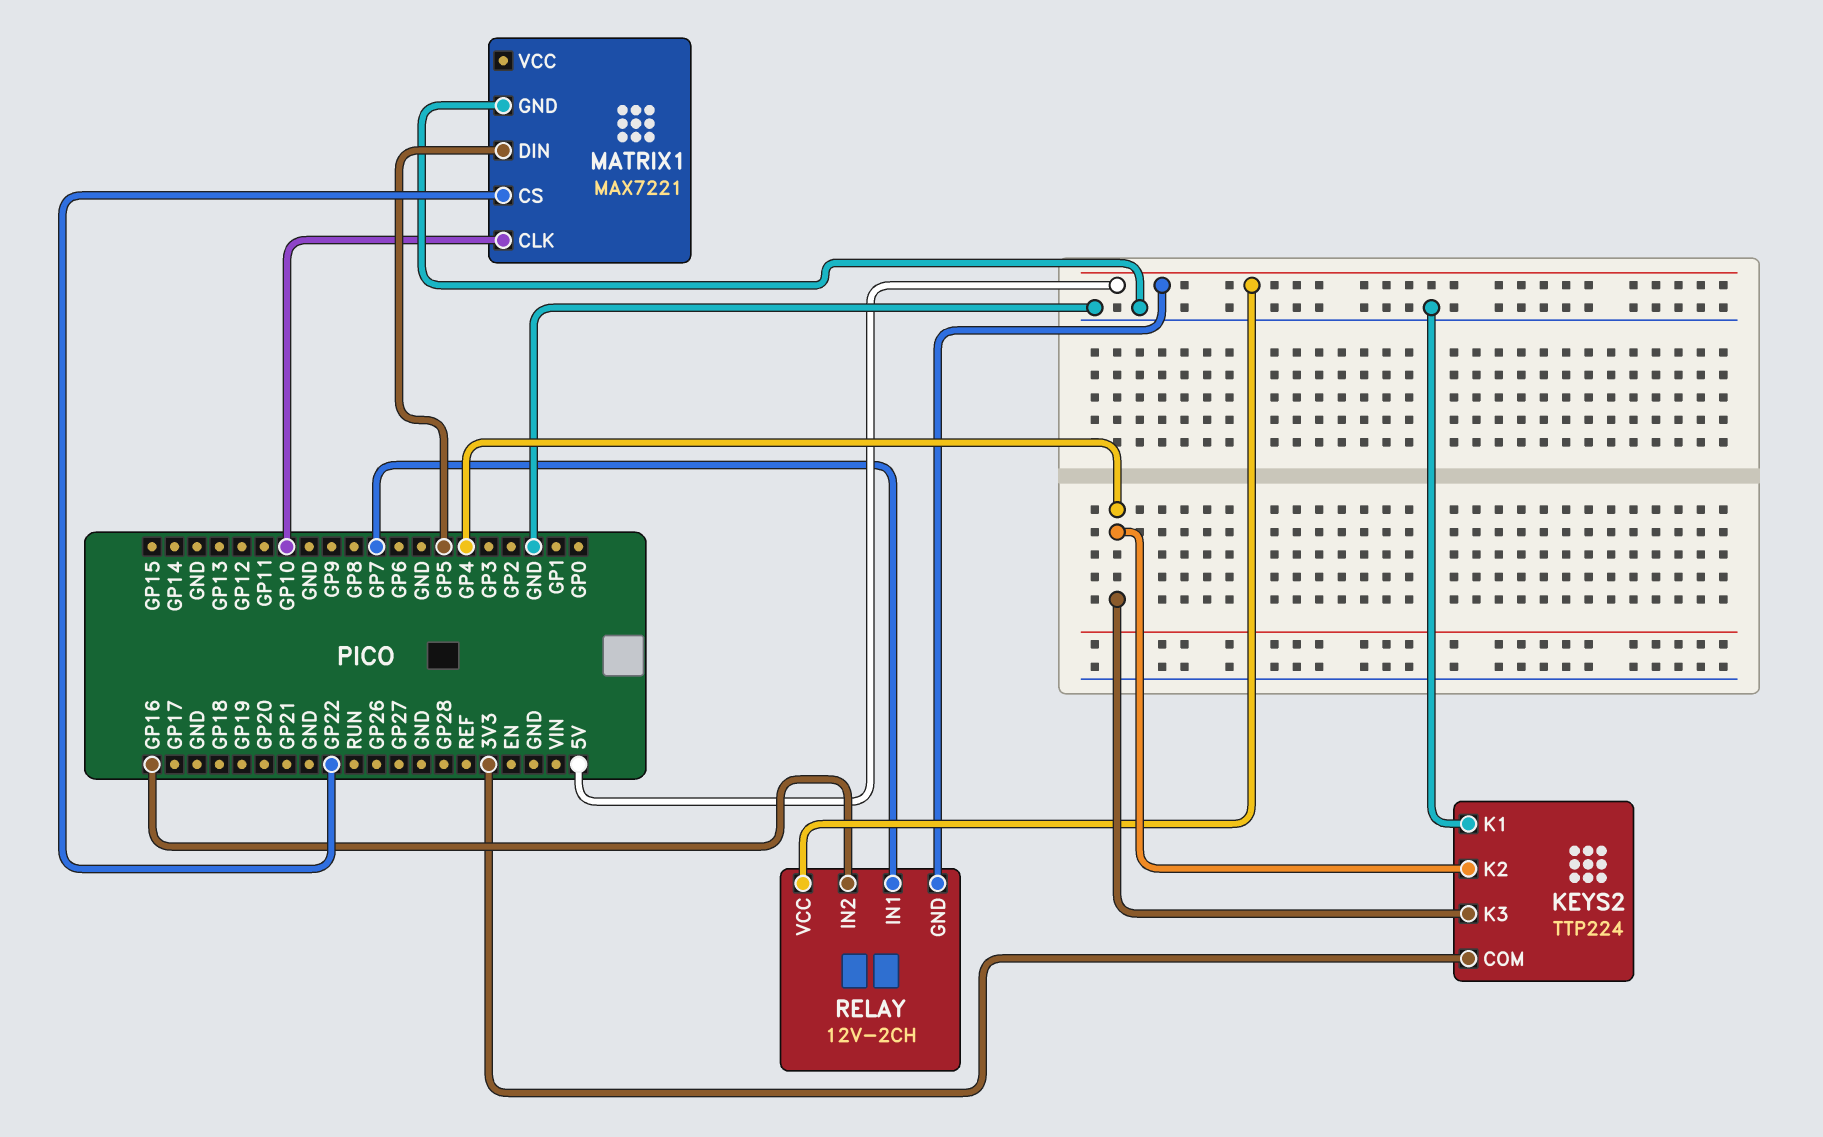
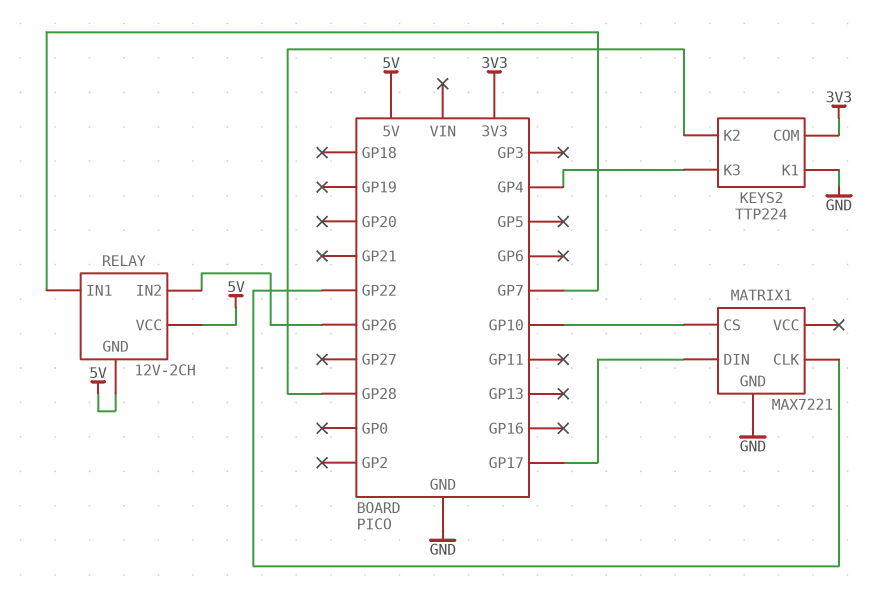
KEYS2 pin K2: GP4 -> GP28
MATRIX1 pin CLK: GP10 -> GP22
MATRIX1 pin CS: GP22 -> GP10
MATRIX1 pin DIN: GP5 -> GP17
RELAY pin IN2: GP16 -> GP26

